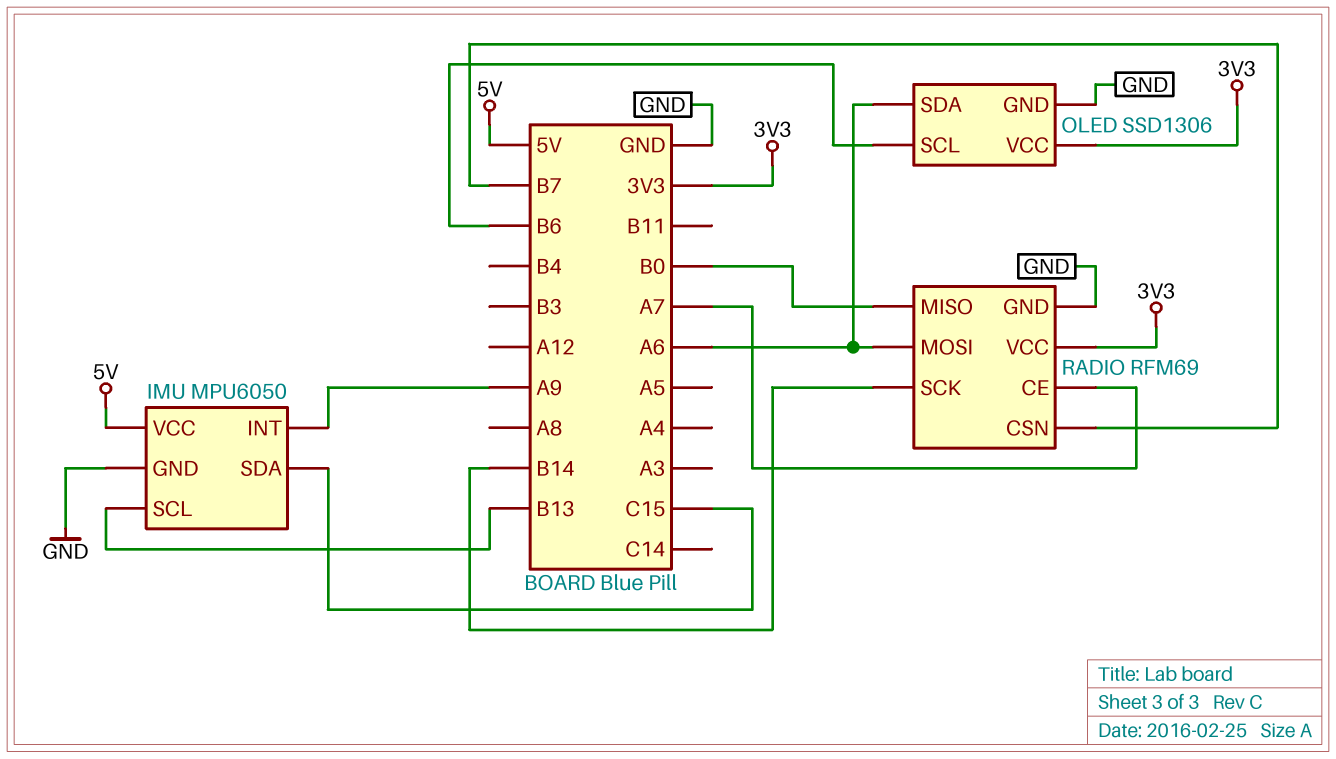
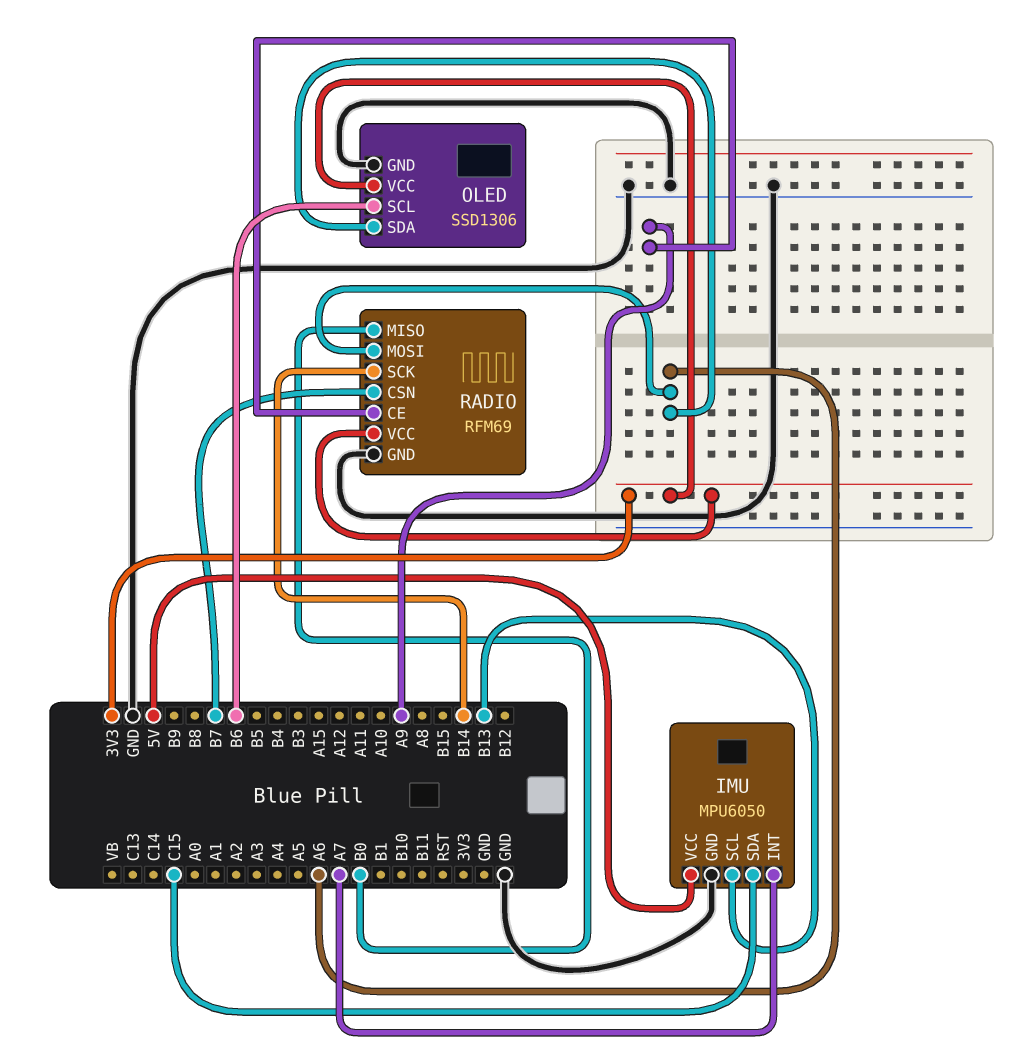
IMU pin INT: A9 -> A7
RADIO pin CE: A7 -> A9

